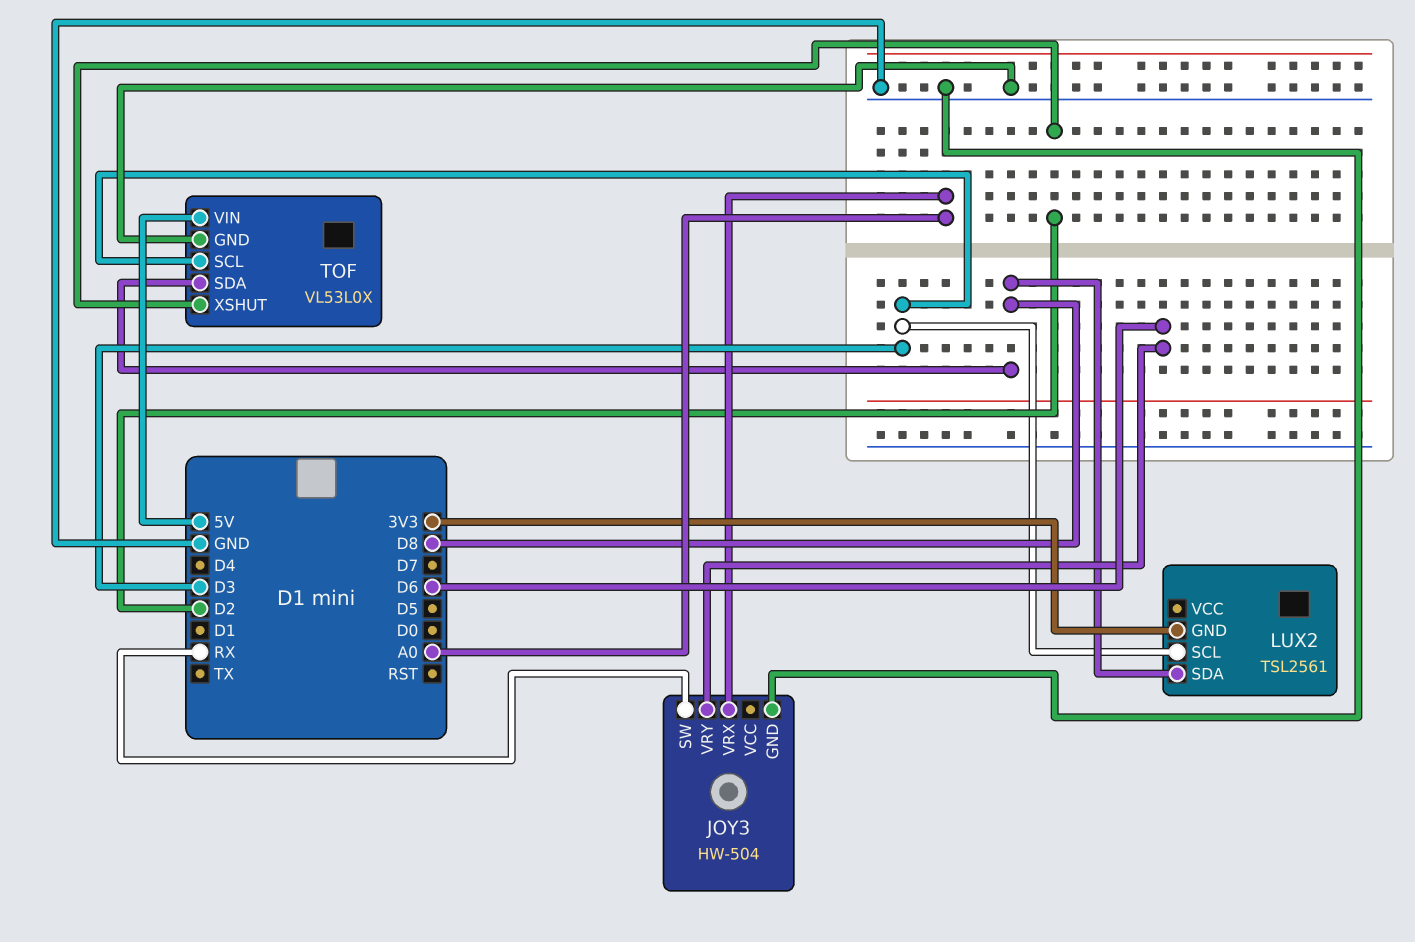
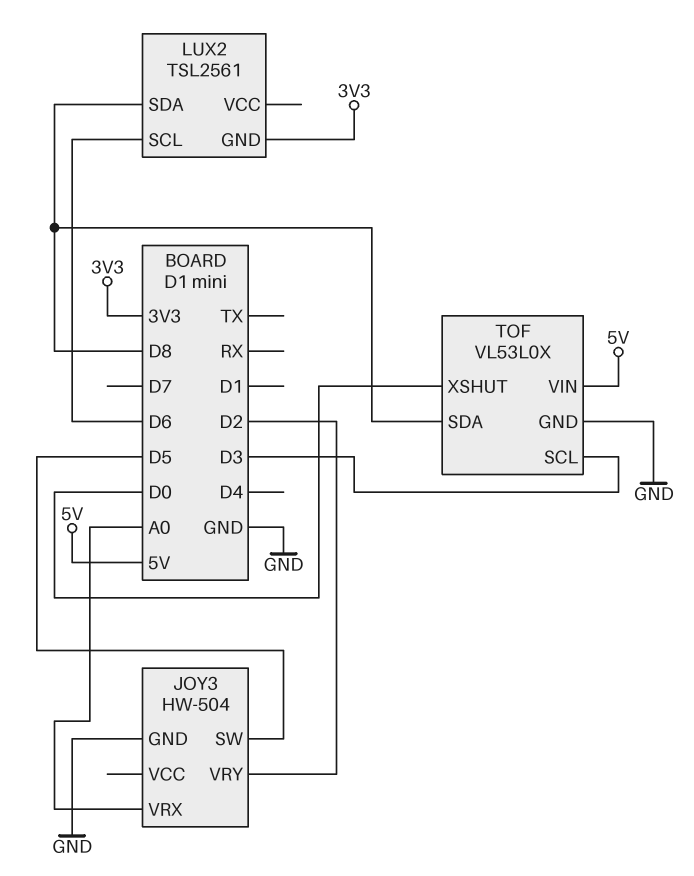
JOY3 pin SW: RX -> D5
JOY3 pin VRY: D6 -> D2
LUX2 pin SCL: D3 -> D6
TOF pin XSHUT: D2 -> D0

